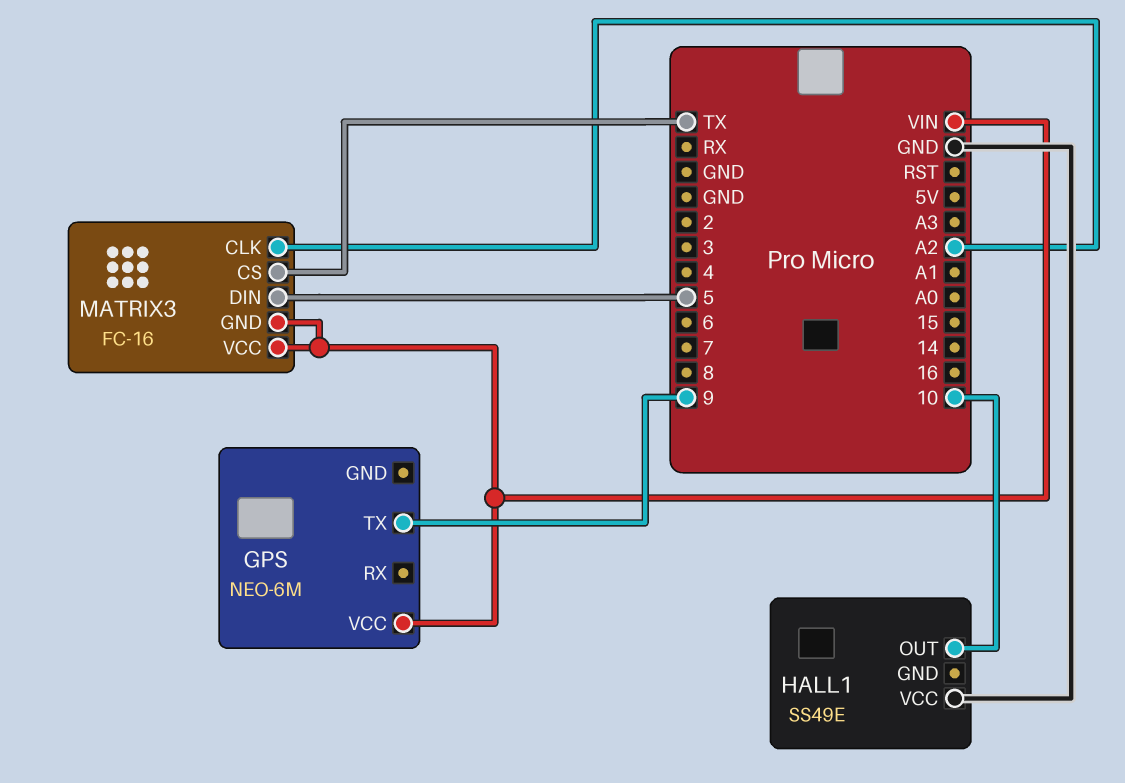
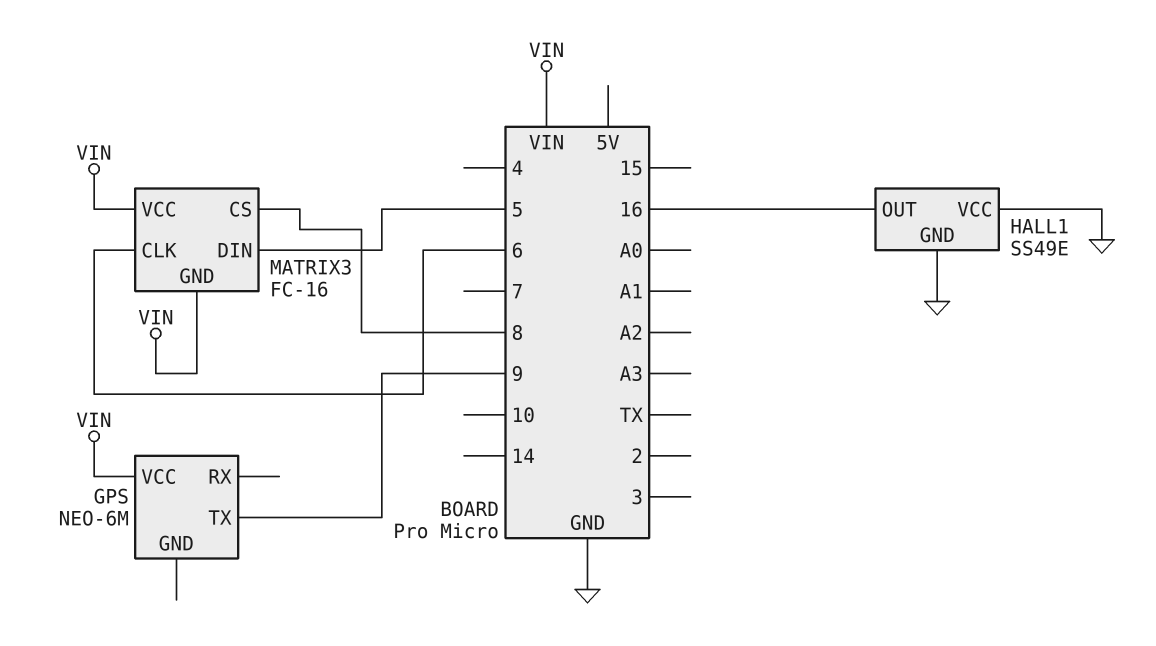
HALL1 pin GND: none -> GND
HALL1 pin OUT: 10 -> 16
MATRIX3 pin CLK: A2 -> 6
MATRIX3 pin CS: TX -> 8

